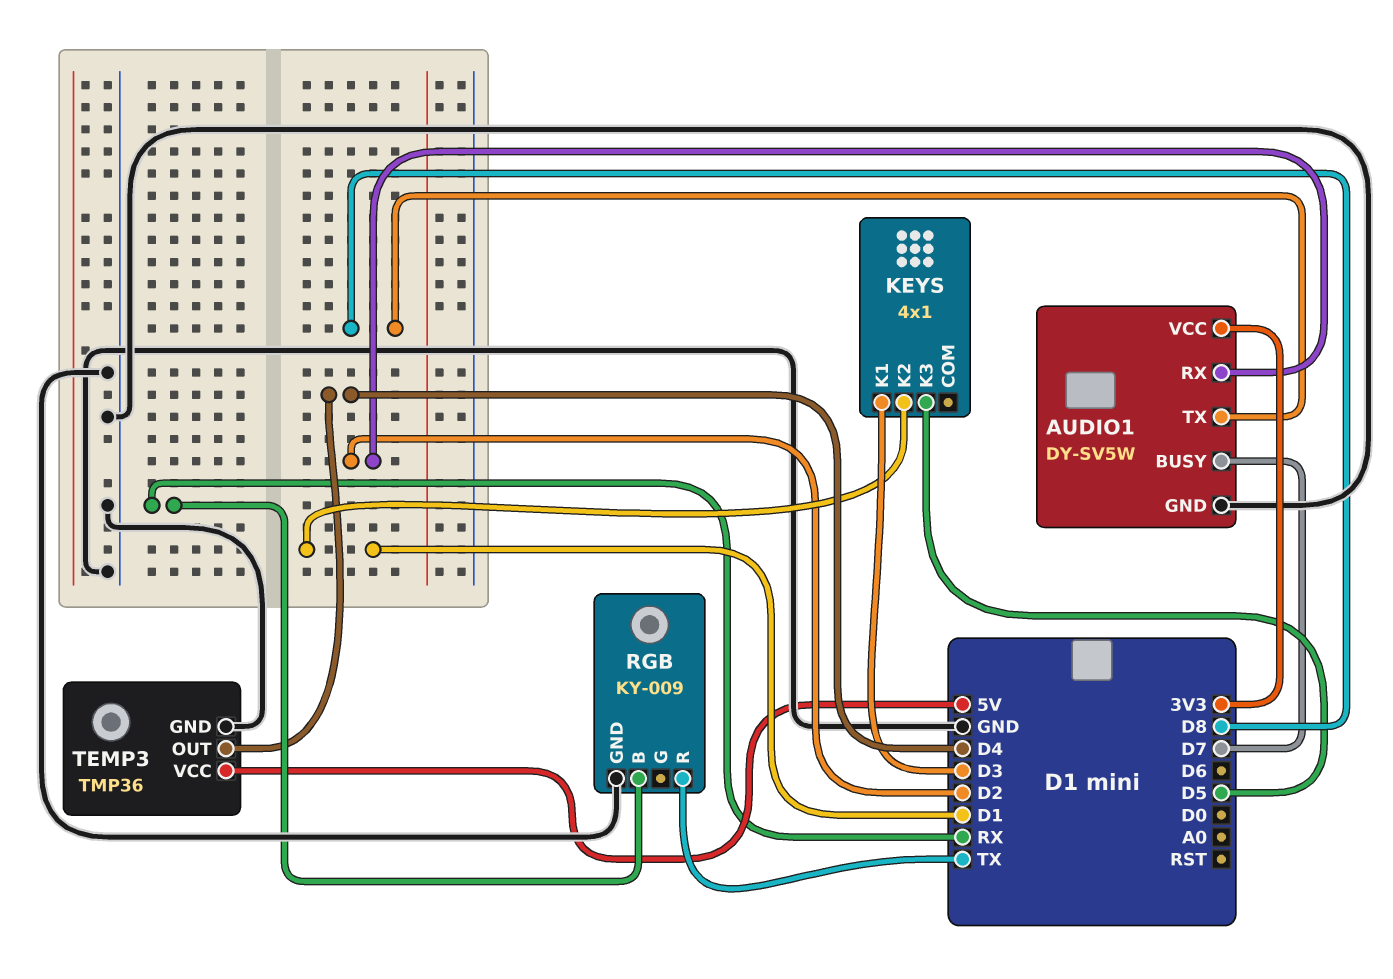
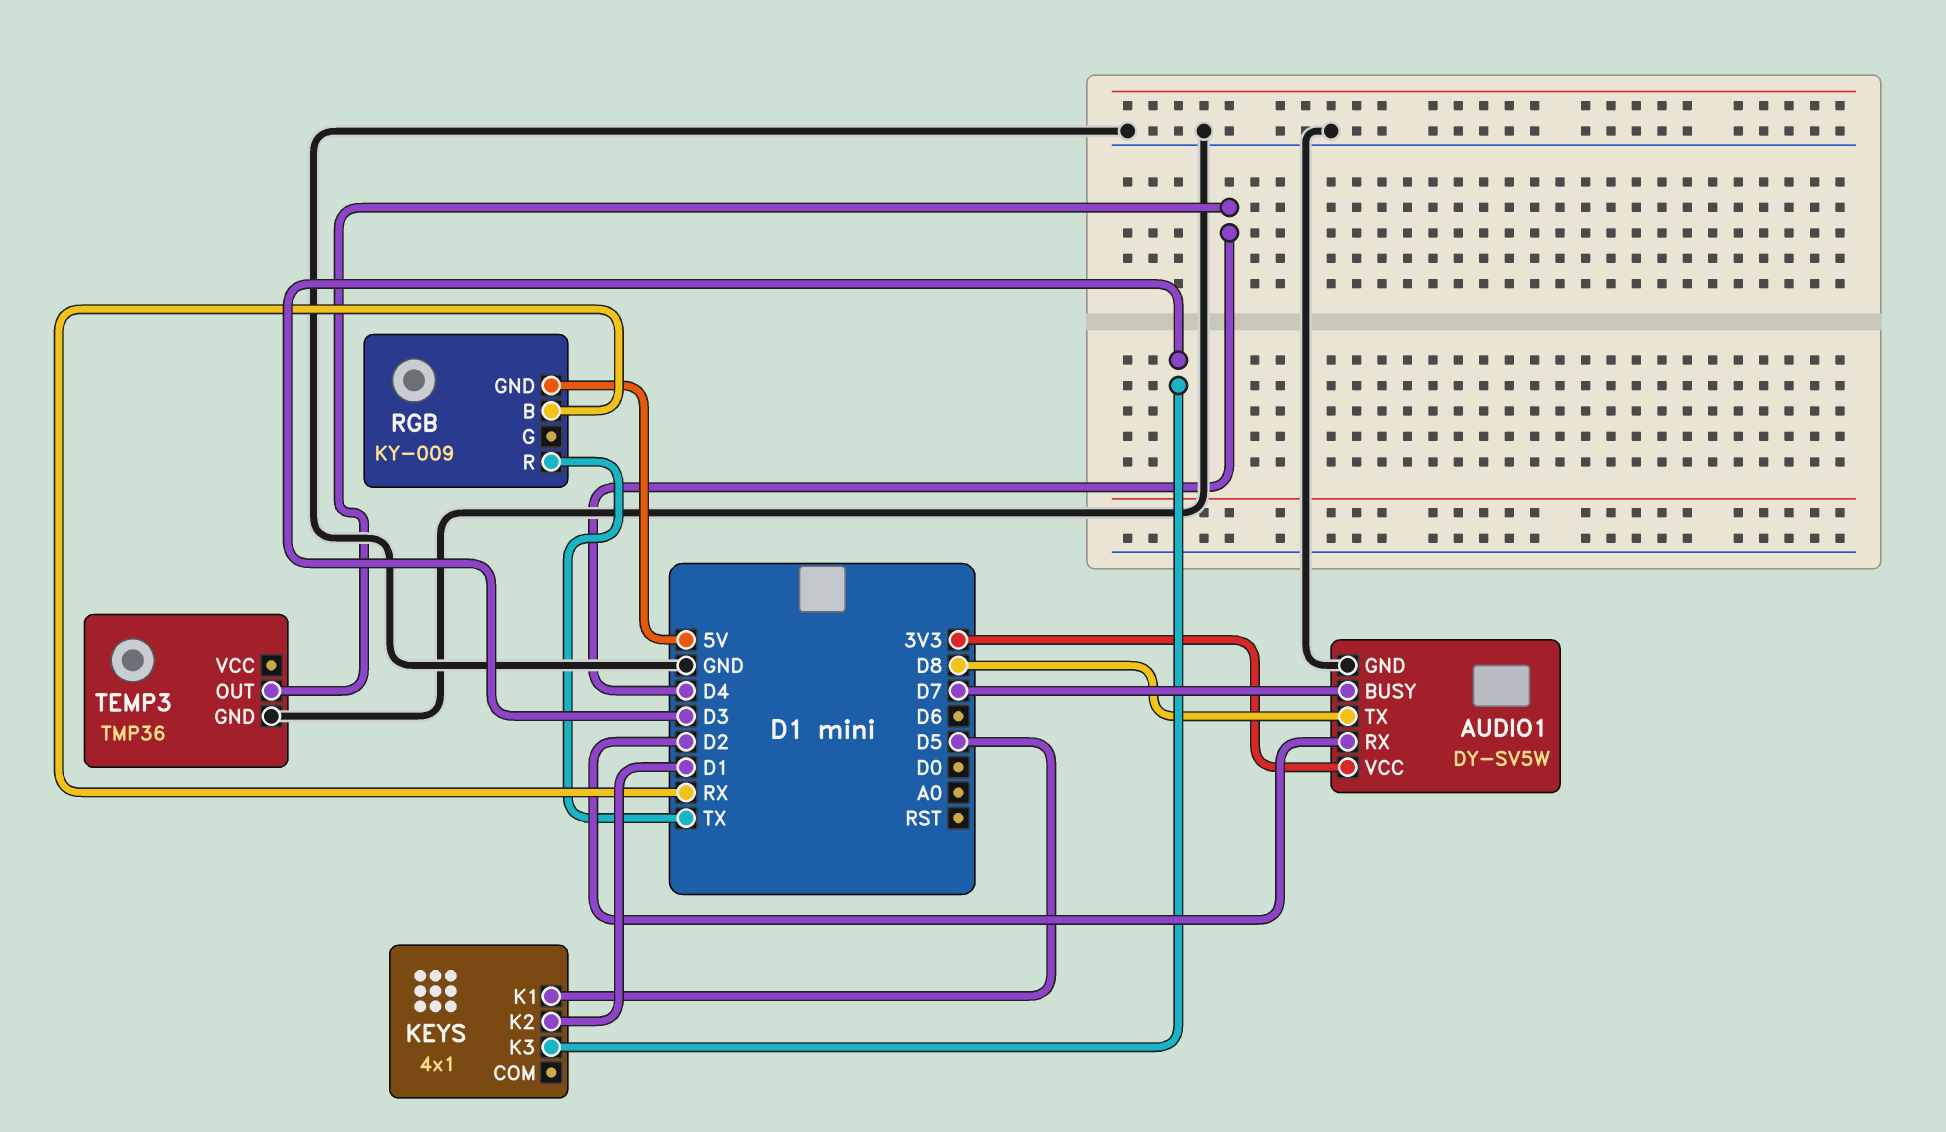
KEYS pin K1: D3 -> D5
KEYS pin K3: D5 -> D3
RGB pin GND: GND -> 5V
TEMP3 pin VCC: 5V -> none

